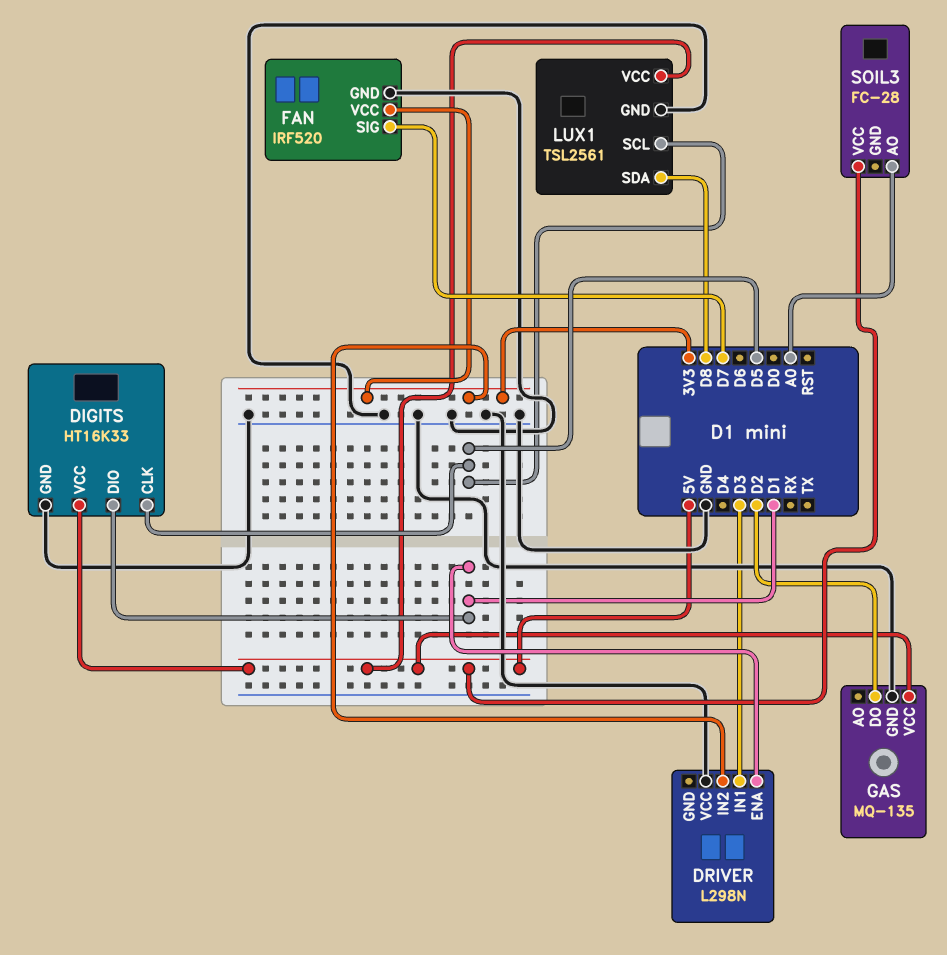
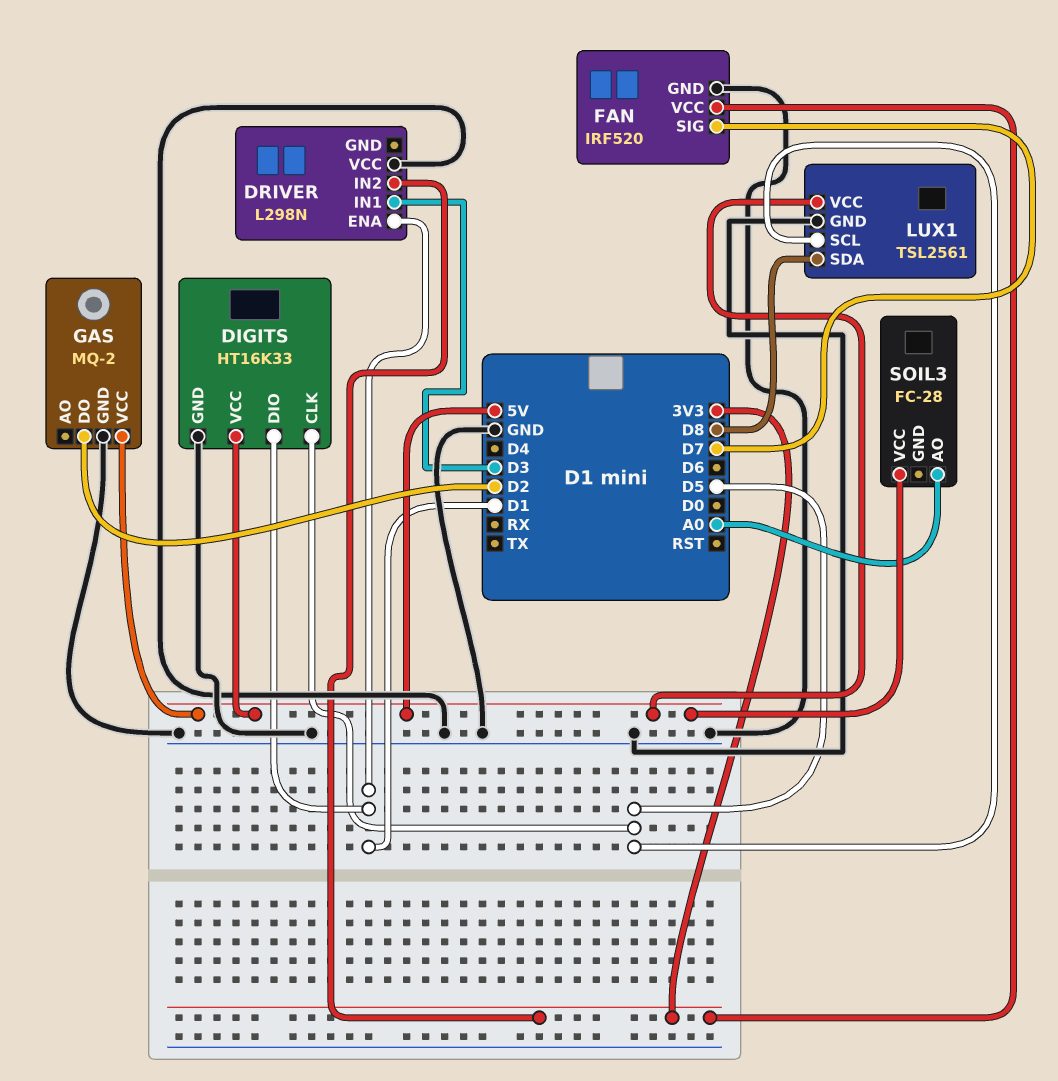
GAS: MQ-135 -> MQ-2

